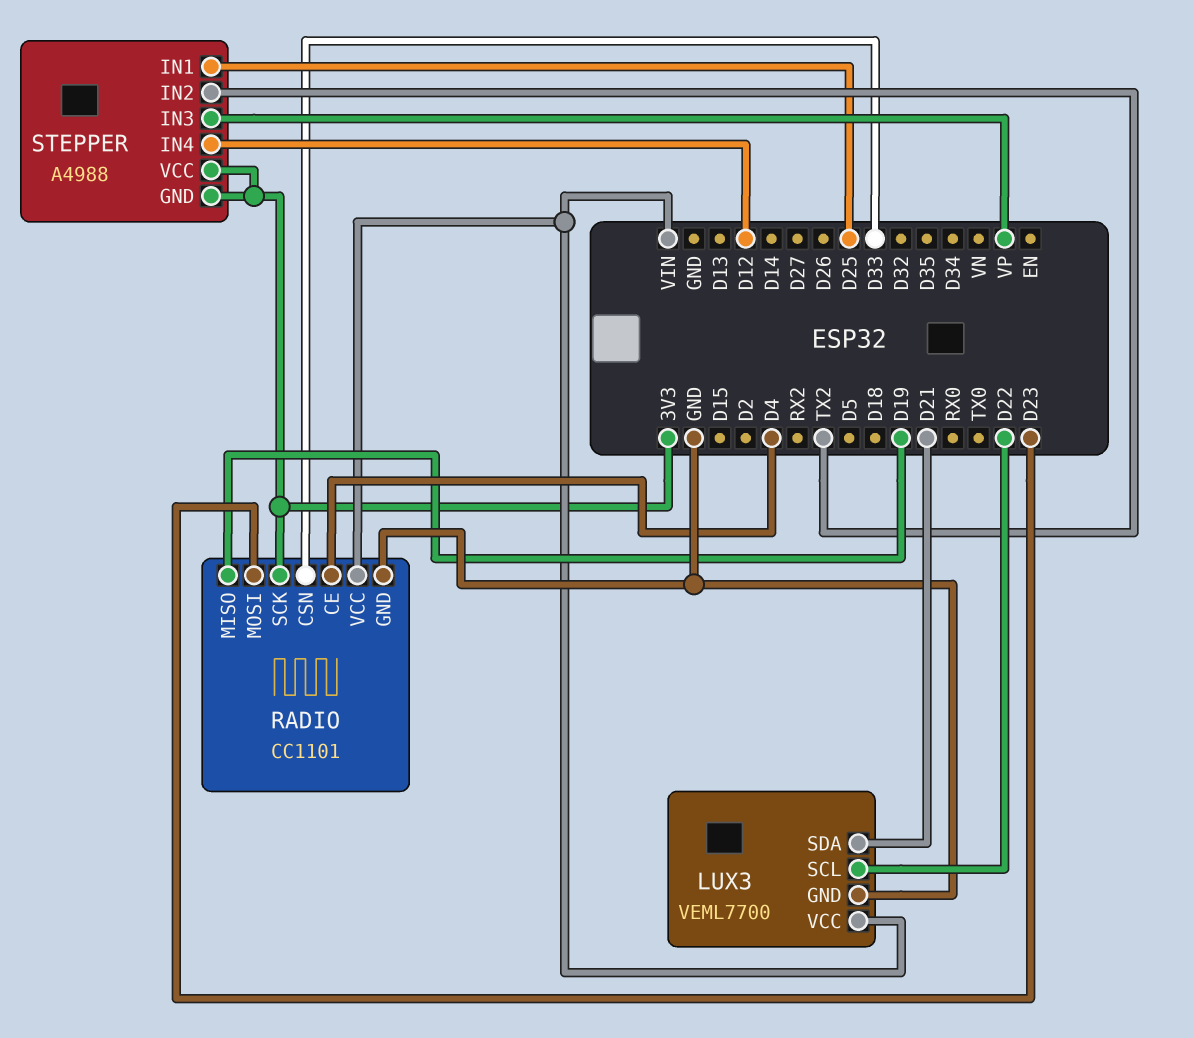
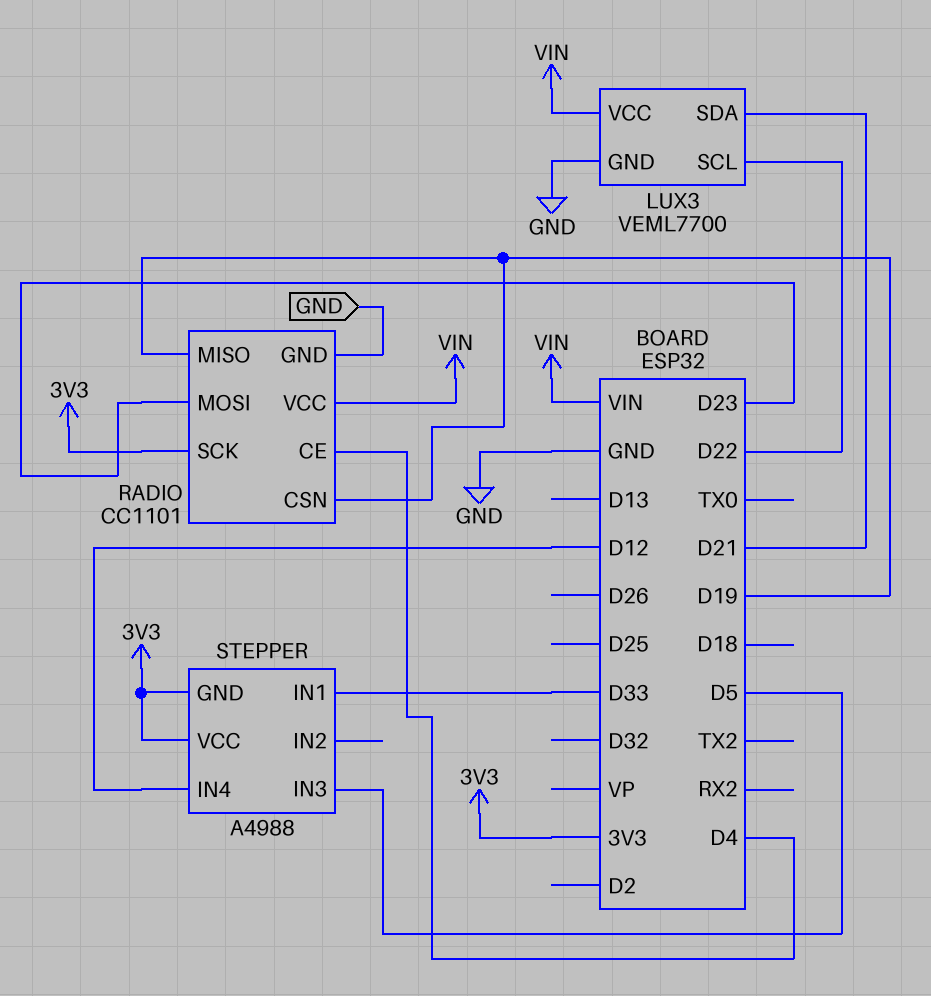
RADIO pin CSN: D33 -> D19
STEPPER pin IN1: D25 -> D33
STEPPER pin IN2: TX2 -> none
STEPPER pin IN3: VP -> D5

